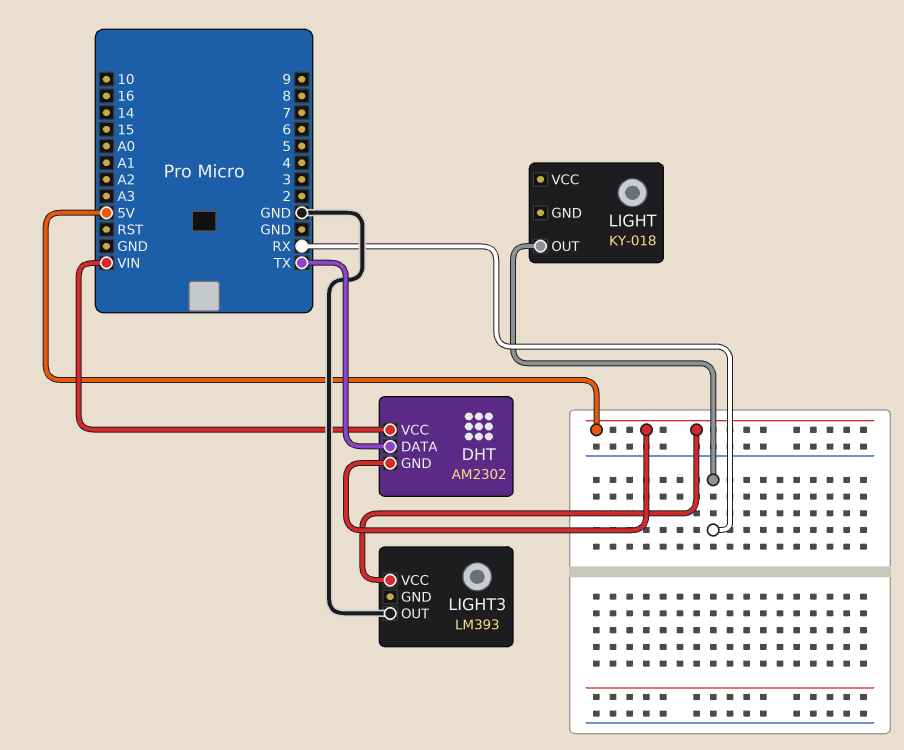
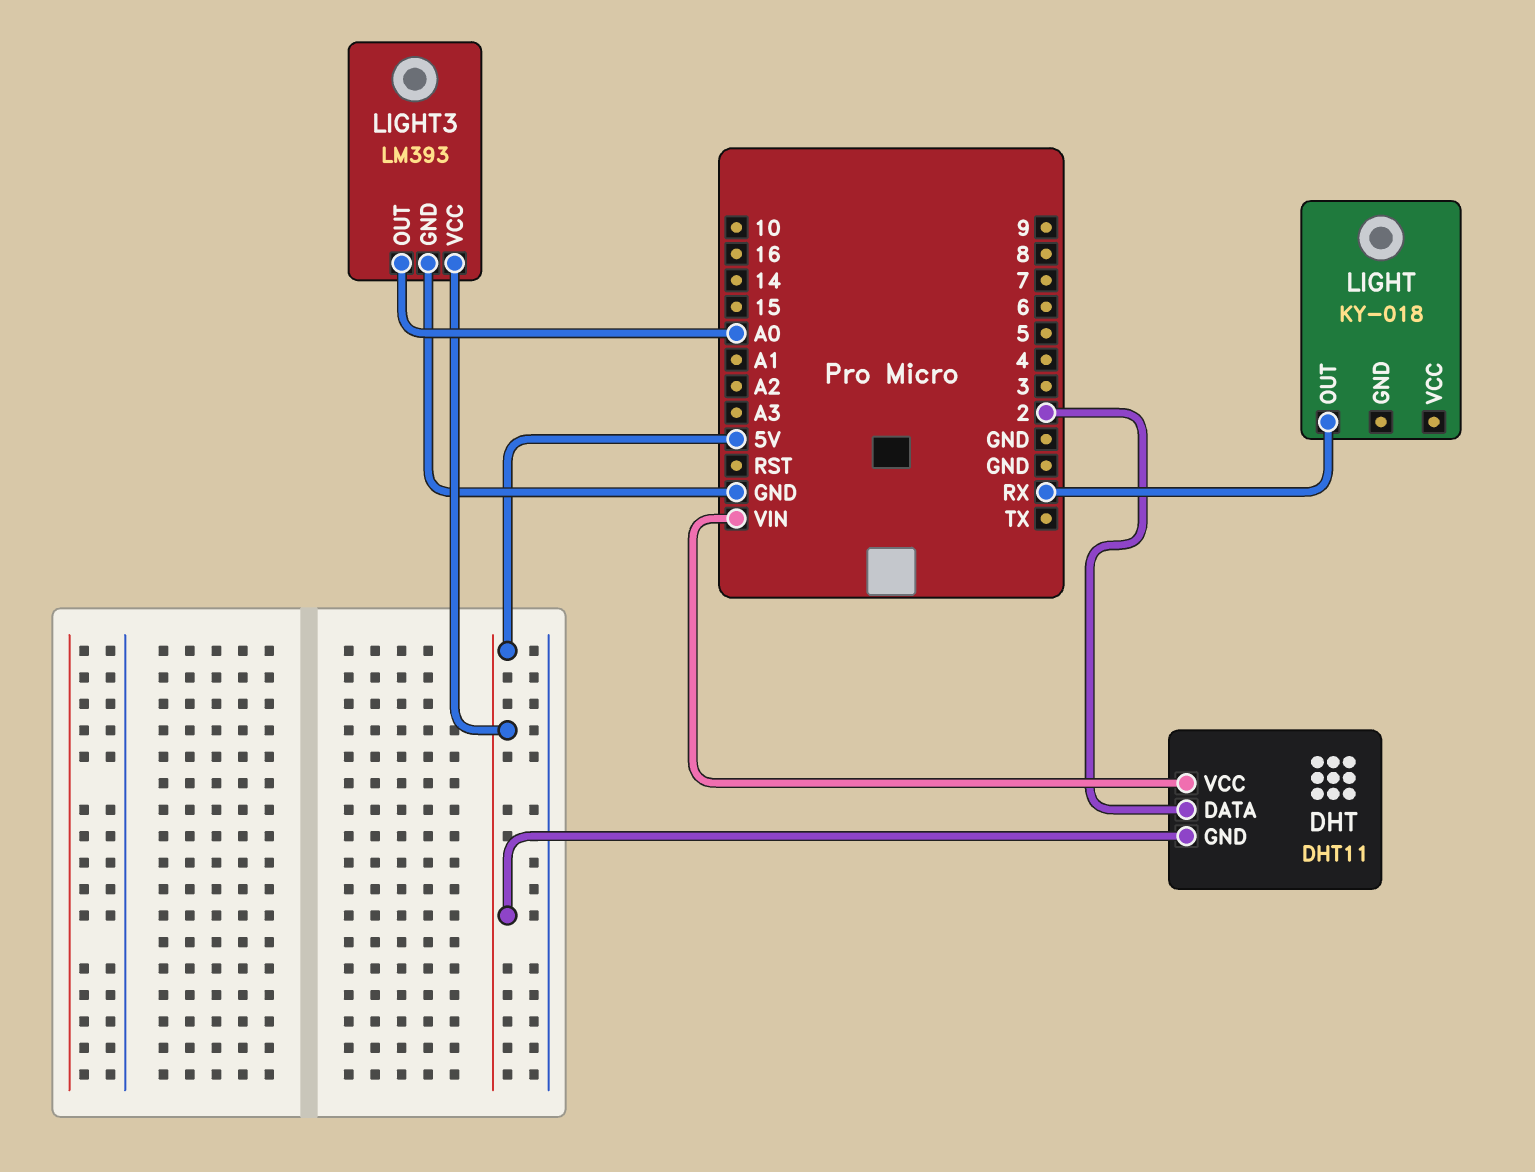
DHT: AM2302 -> DHT11
DHT pin DATA: TX -> 2
LIGHT3 pin GND: none -> GND
LIGHT3 pin OUT: GND -> A0

